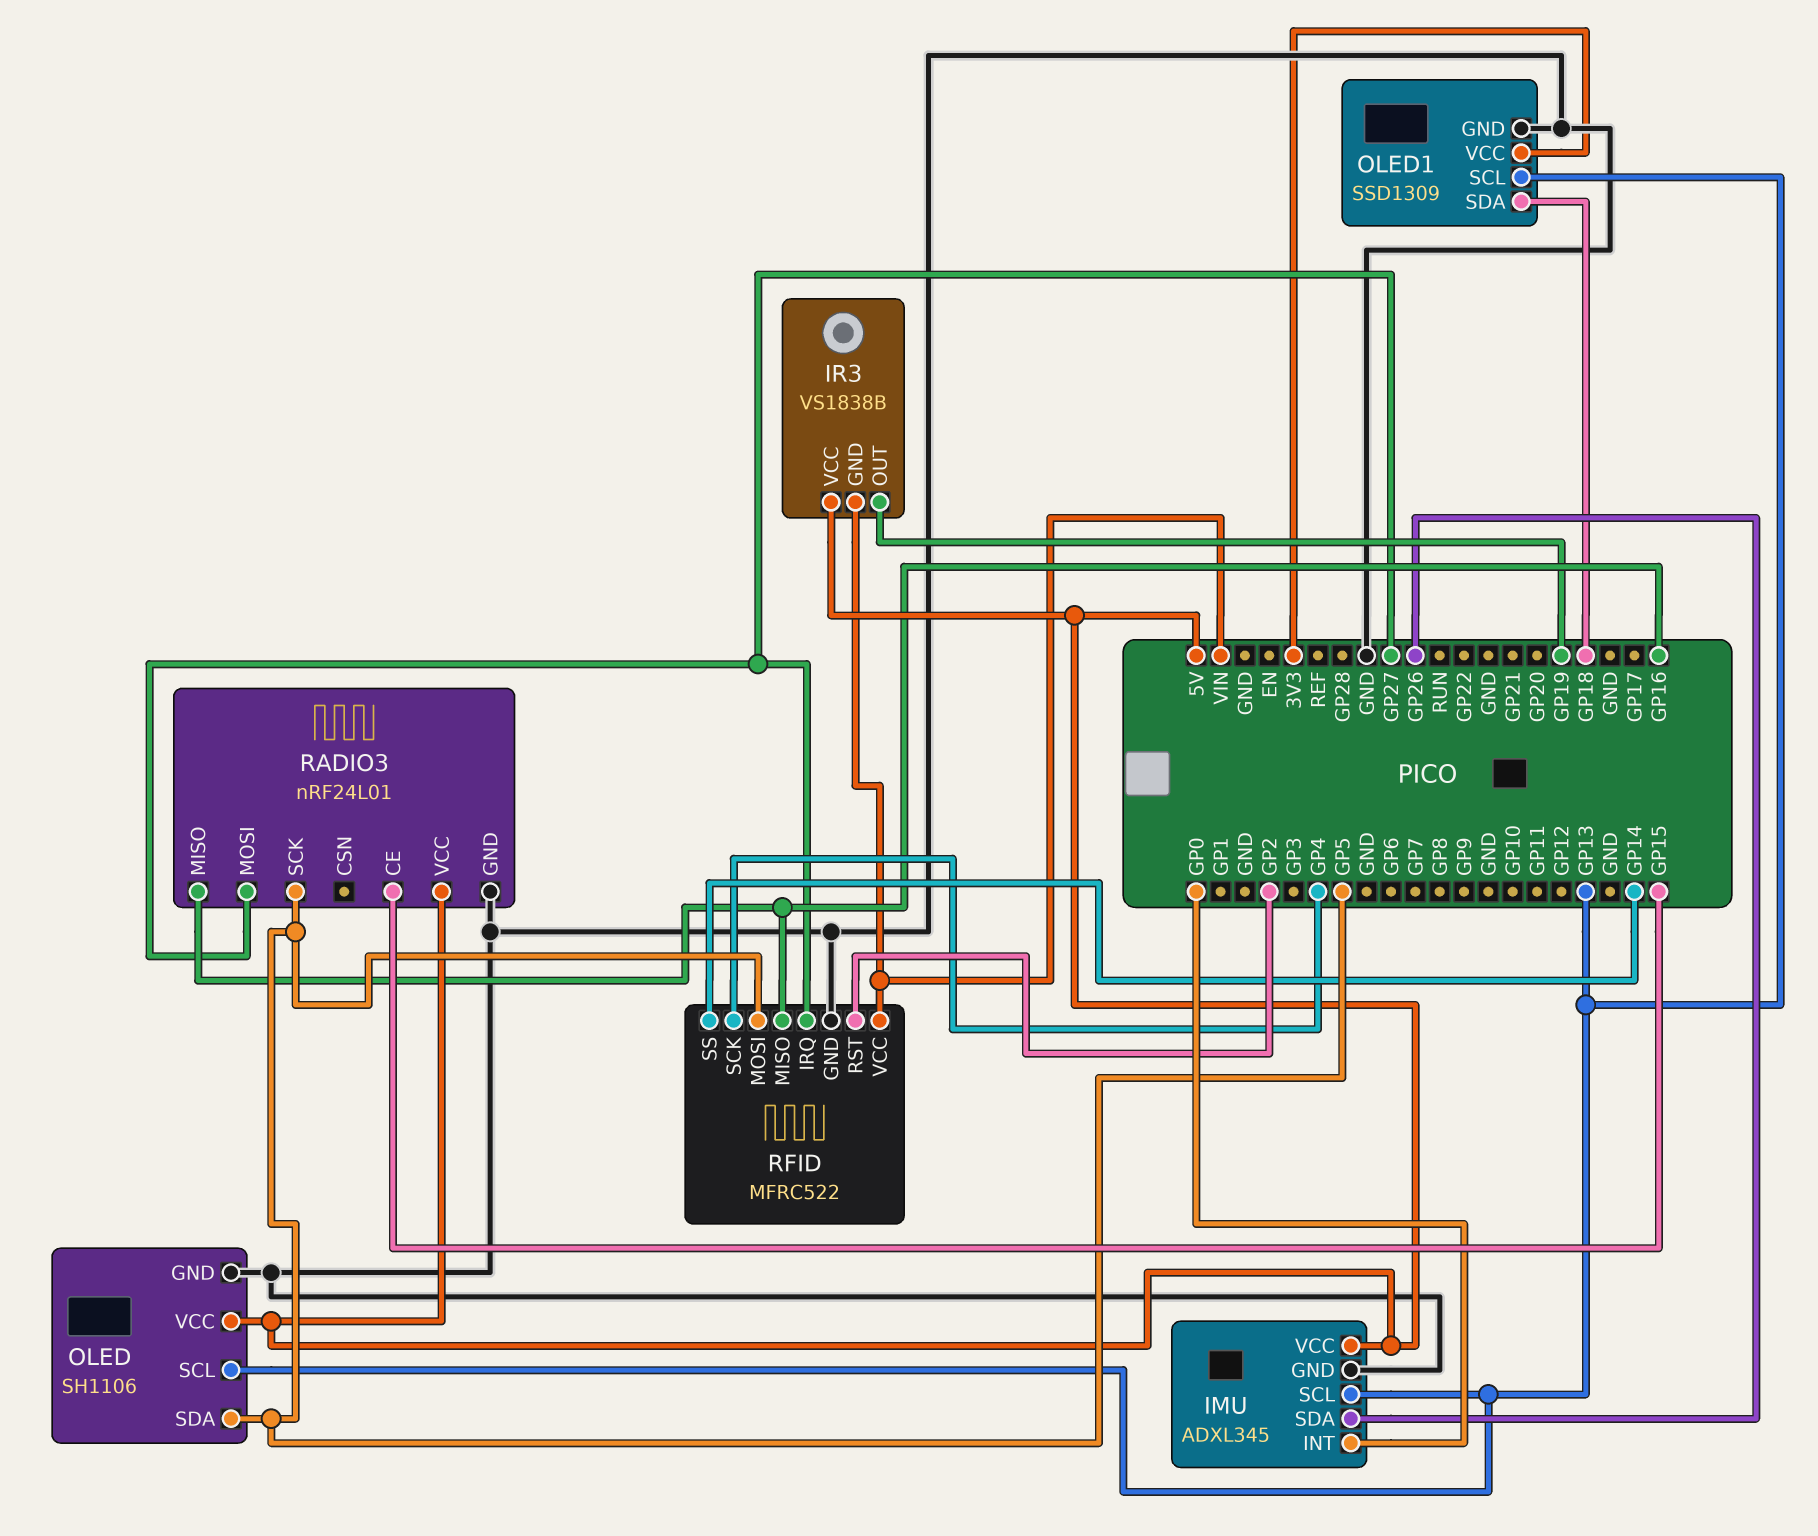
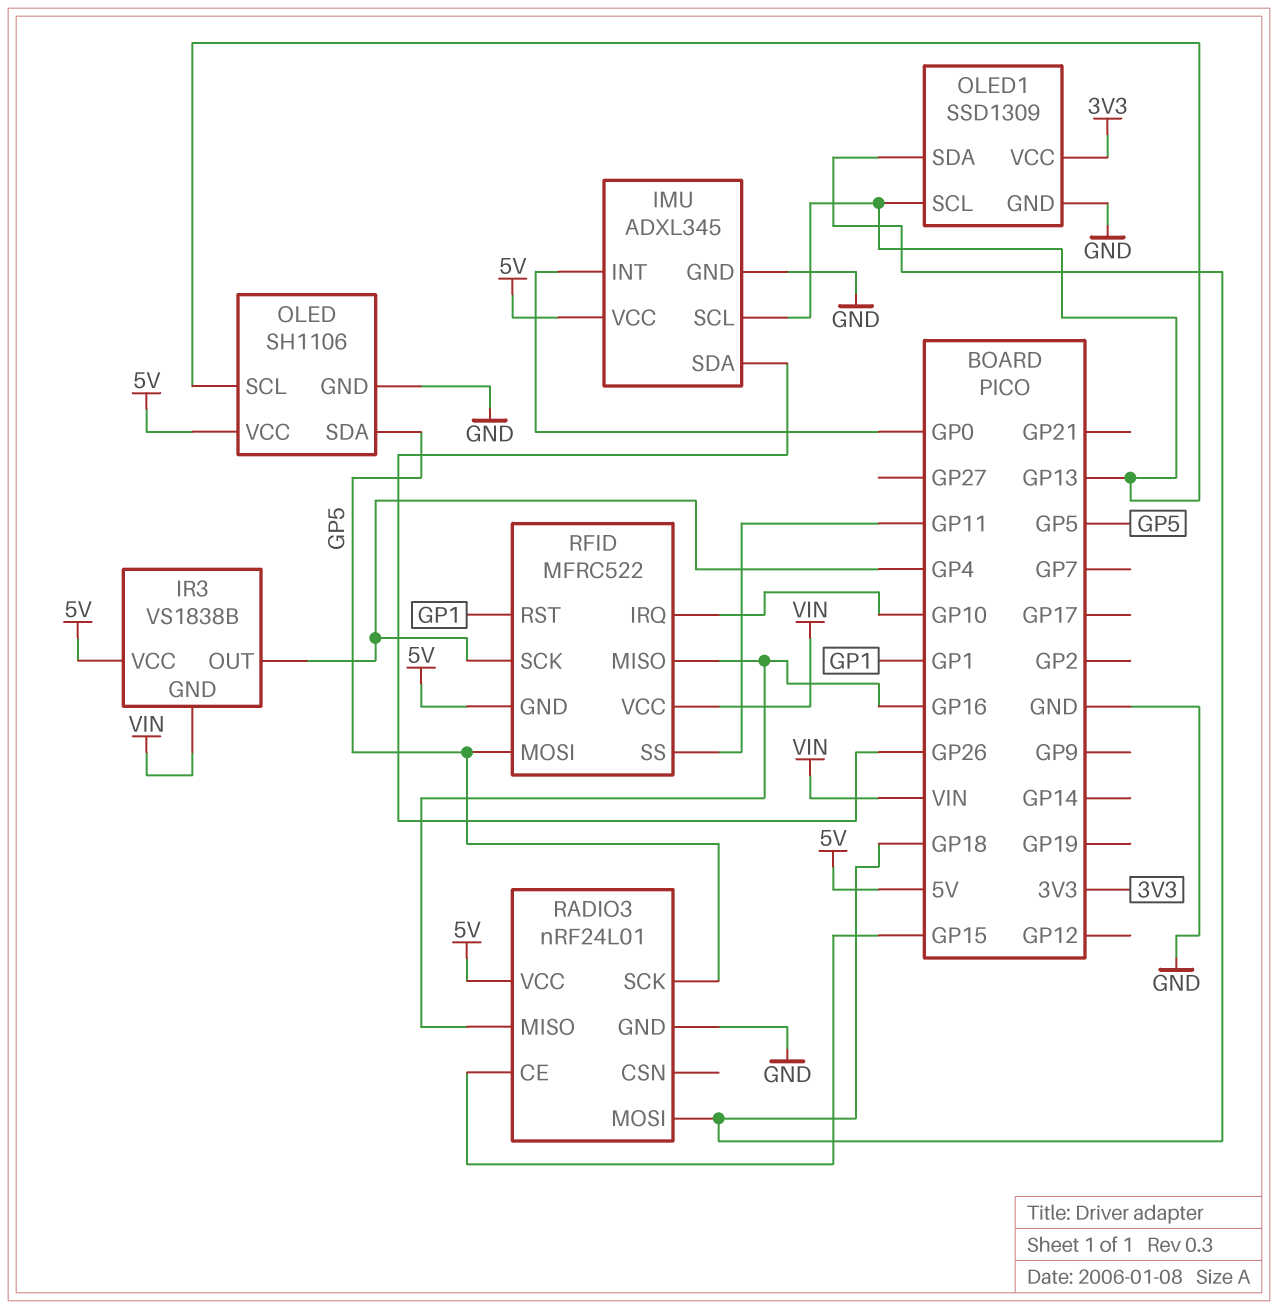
IR3 pin OUT: GP19 -> GP4
RADIO3 pin MOSI: GP27 -> GP18
RFID pin GND: GND -> 5V
RFID pin IRQ: GP27 -> GP10
RFID pin RST: GP2 -> GP1
RFID pin SS: GP14 -> GP11

